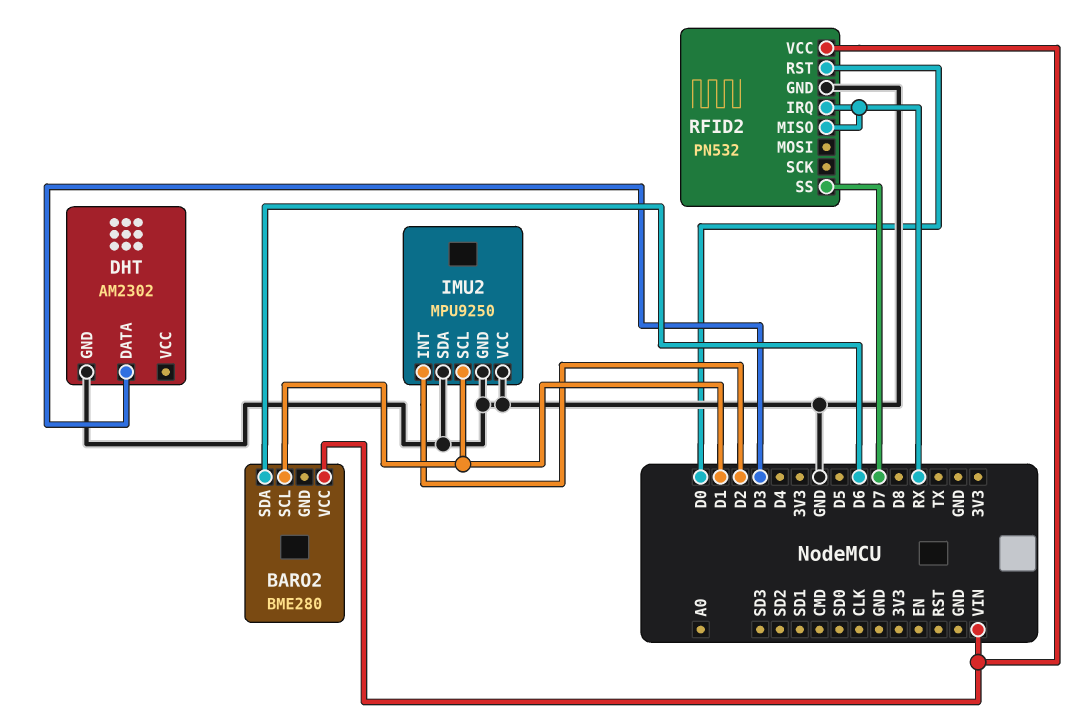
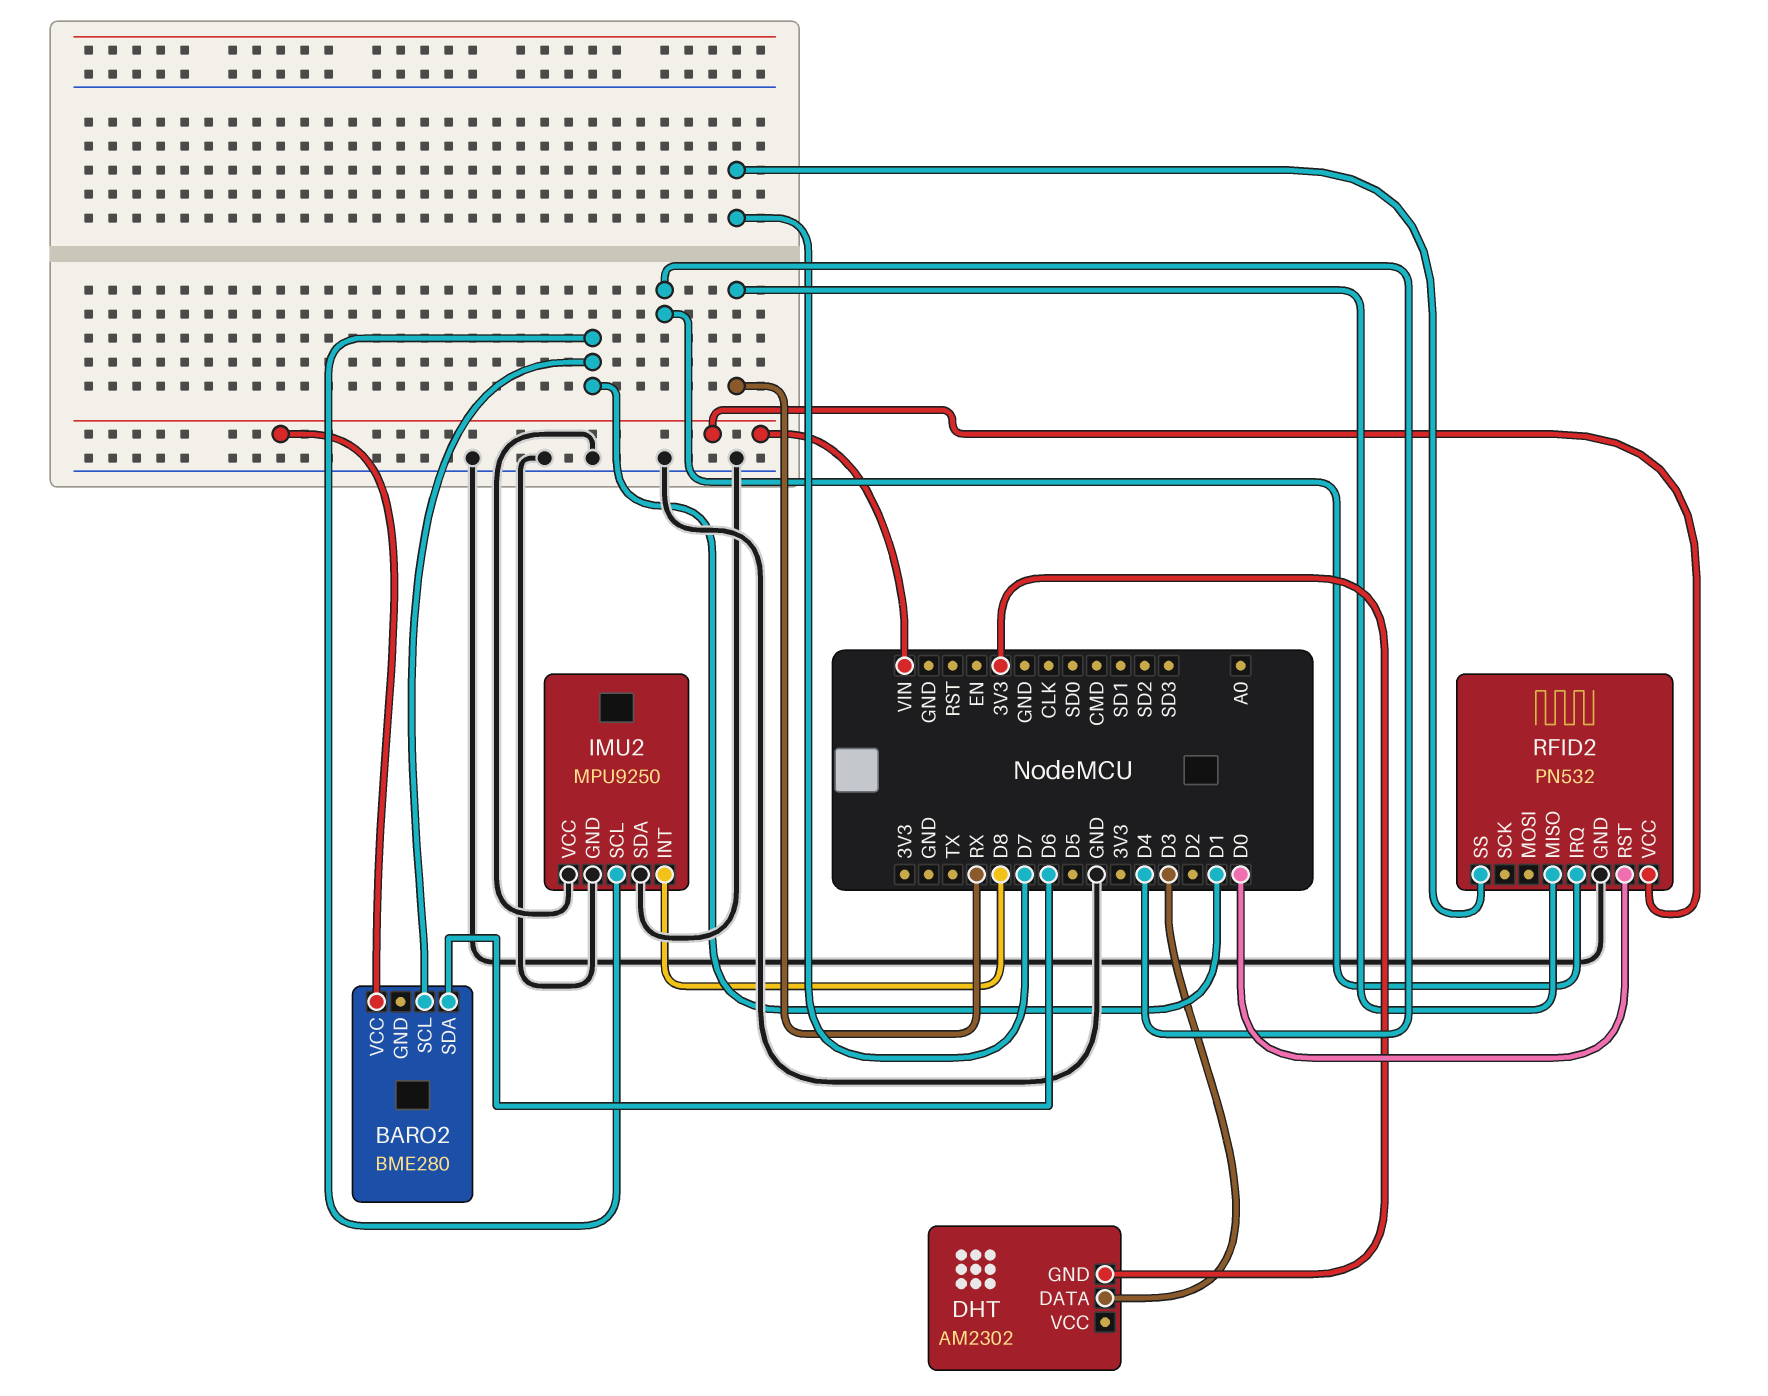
DHT pin GND: GND -> 3V3
IMU2 pin INT: D2 -> D8
RFID2 pin IRQ: RX -> D4

